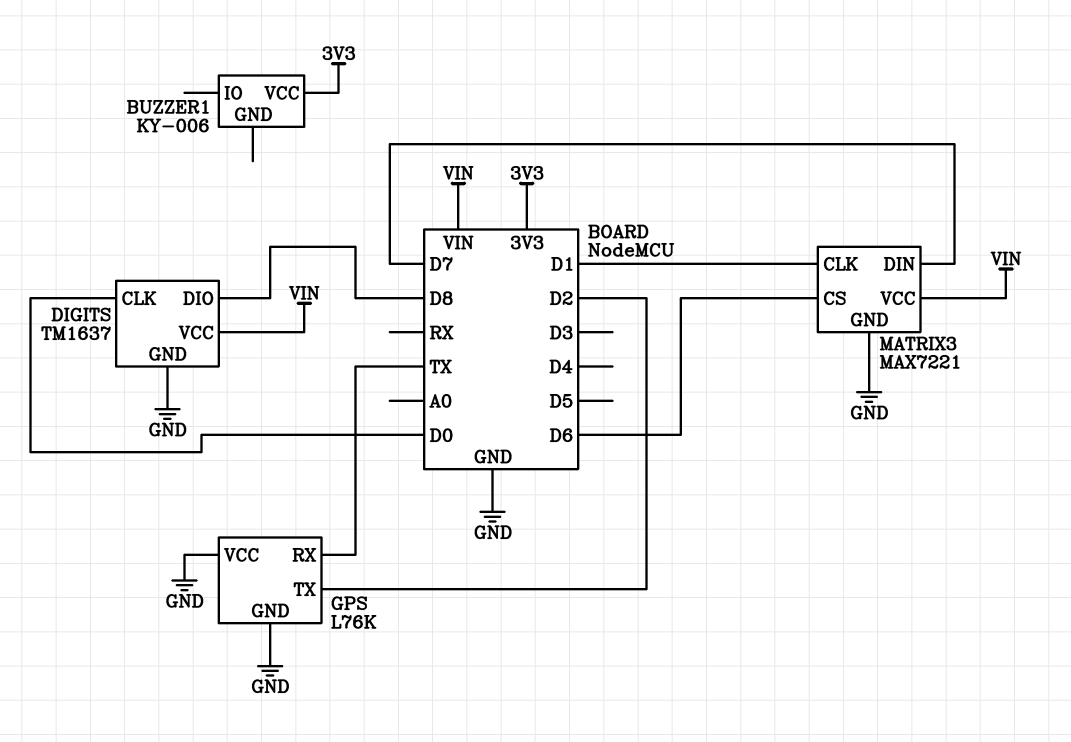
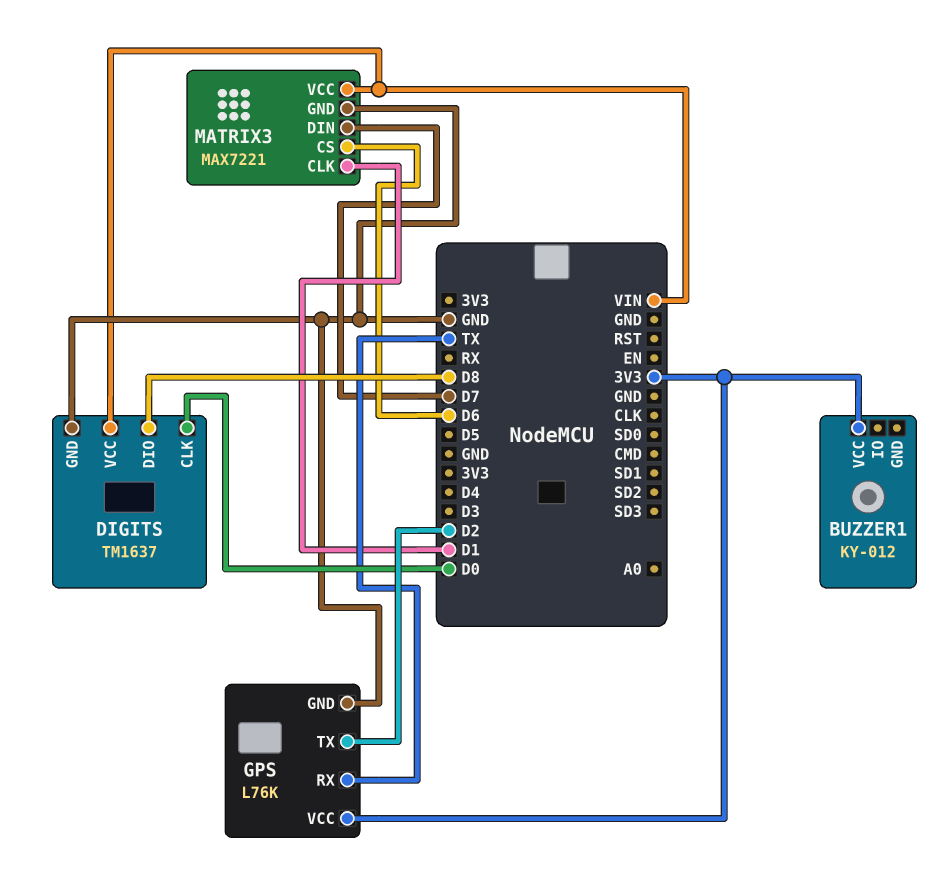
BUZZER1: KY-006 -> KY-012
GPS pin VCC: GND -> 3V3

